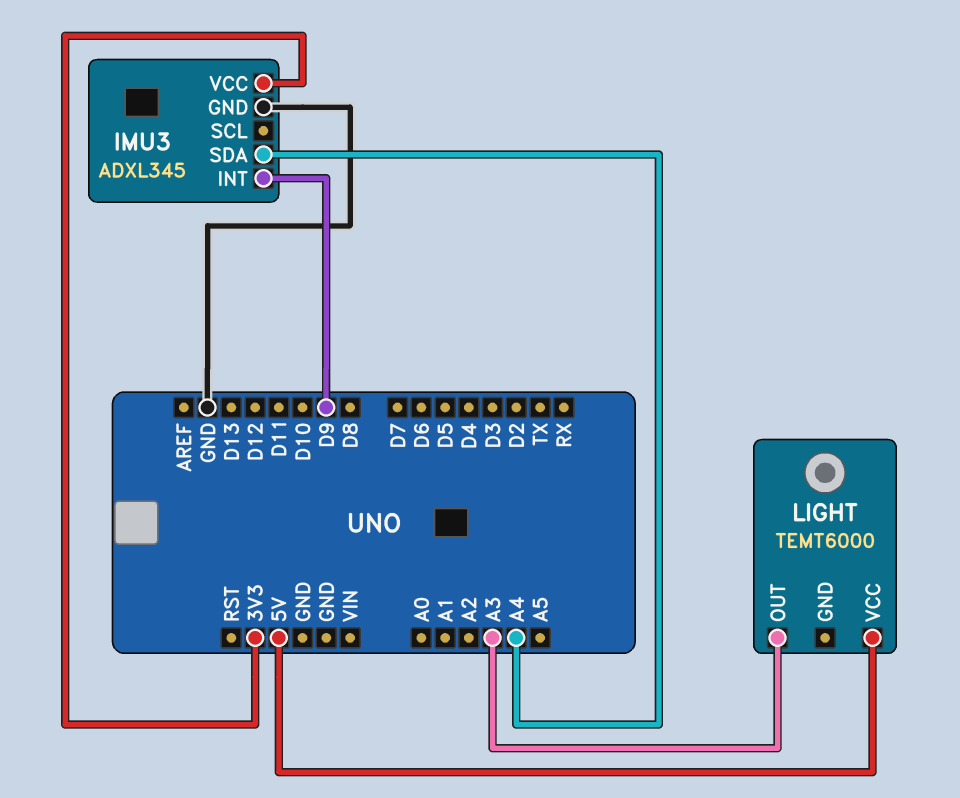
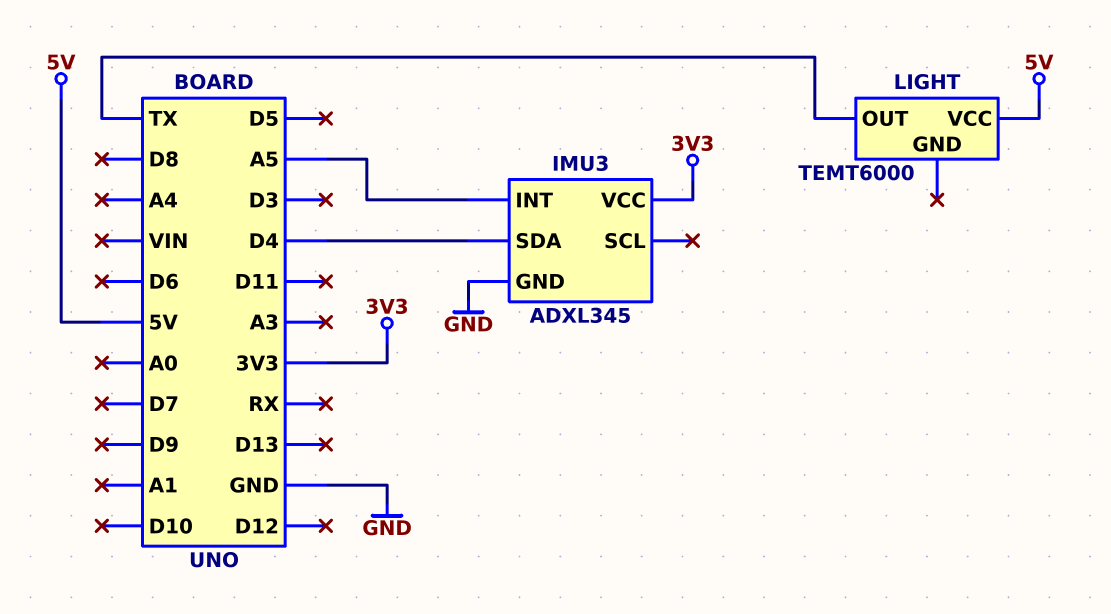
IMU3 pin INT: D9 -> A5
IMU3 pin SDA: A4 -> D4
LIGHT pin OUT: A3 -> TX

